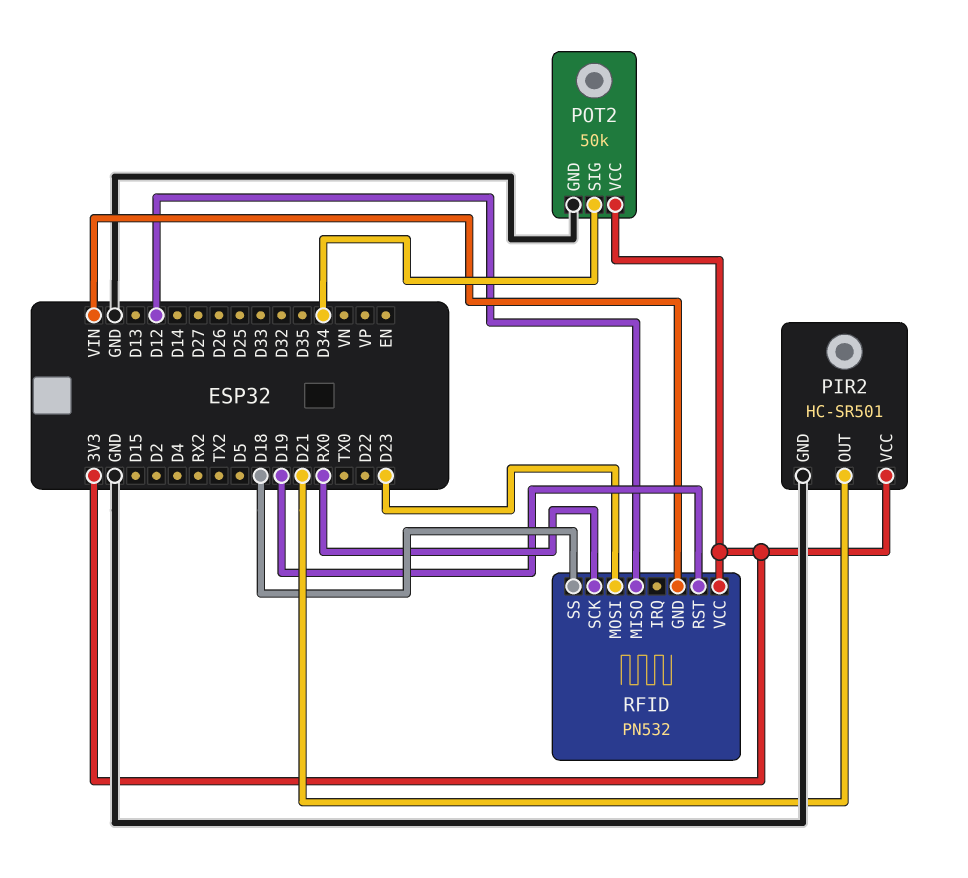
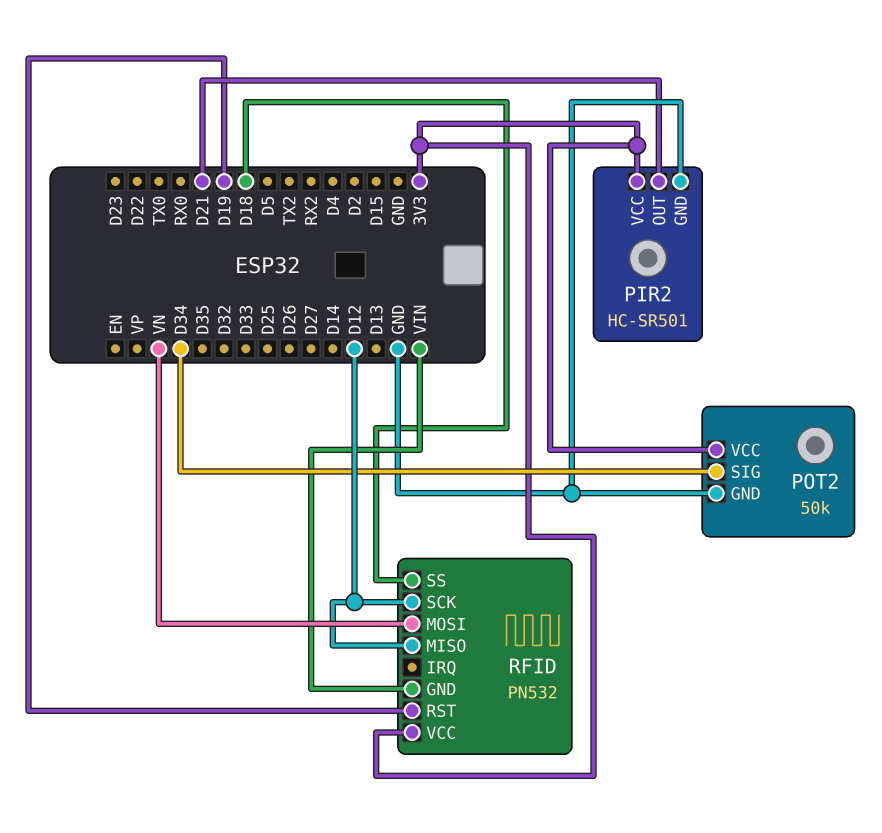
RFID pin MOSI: D23 -> VN
RFID pin SCK: RX0 -> D12

